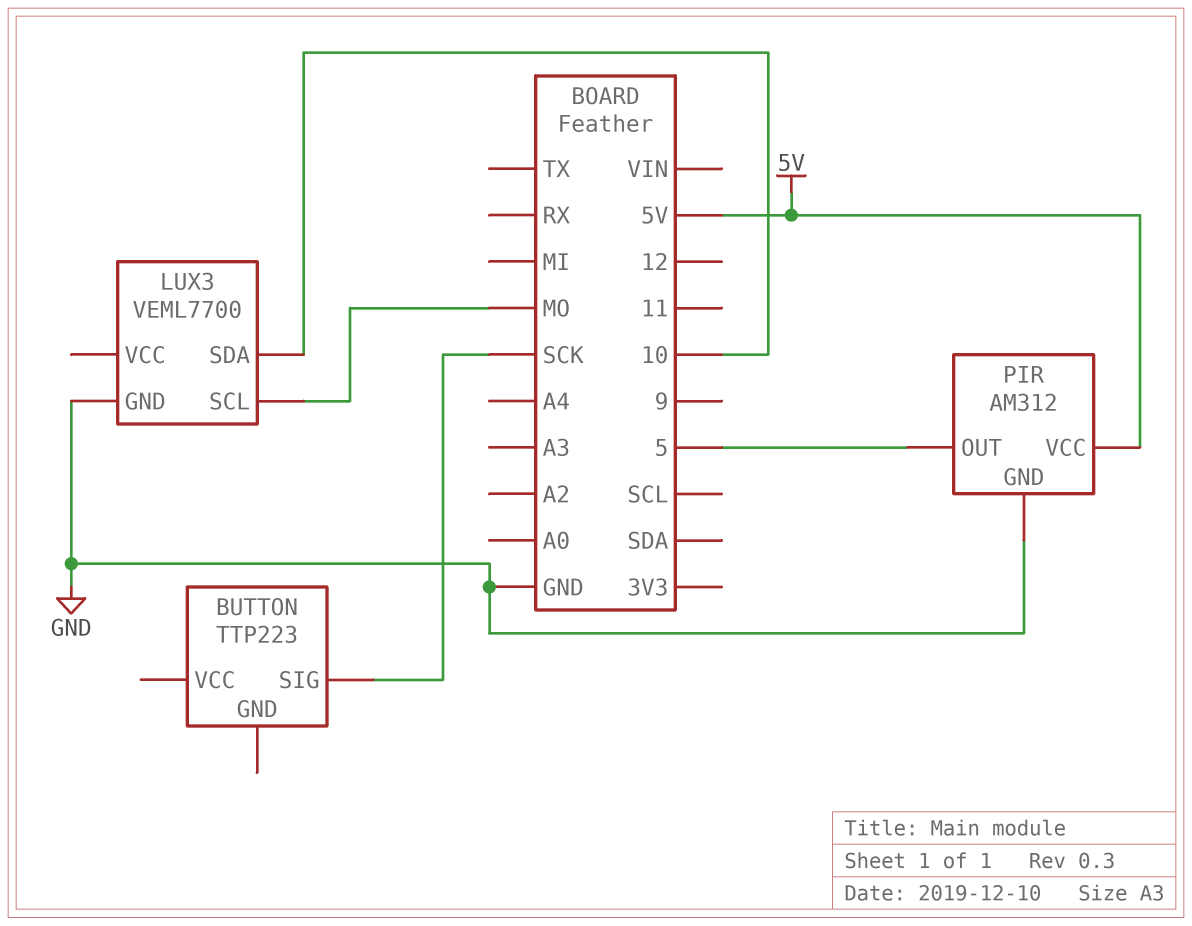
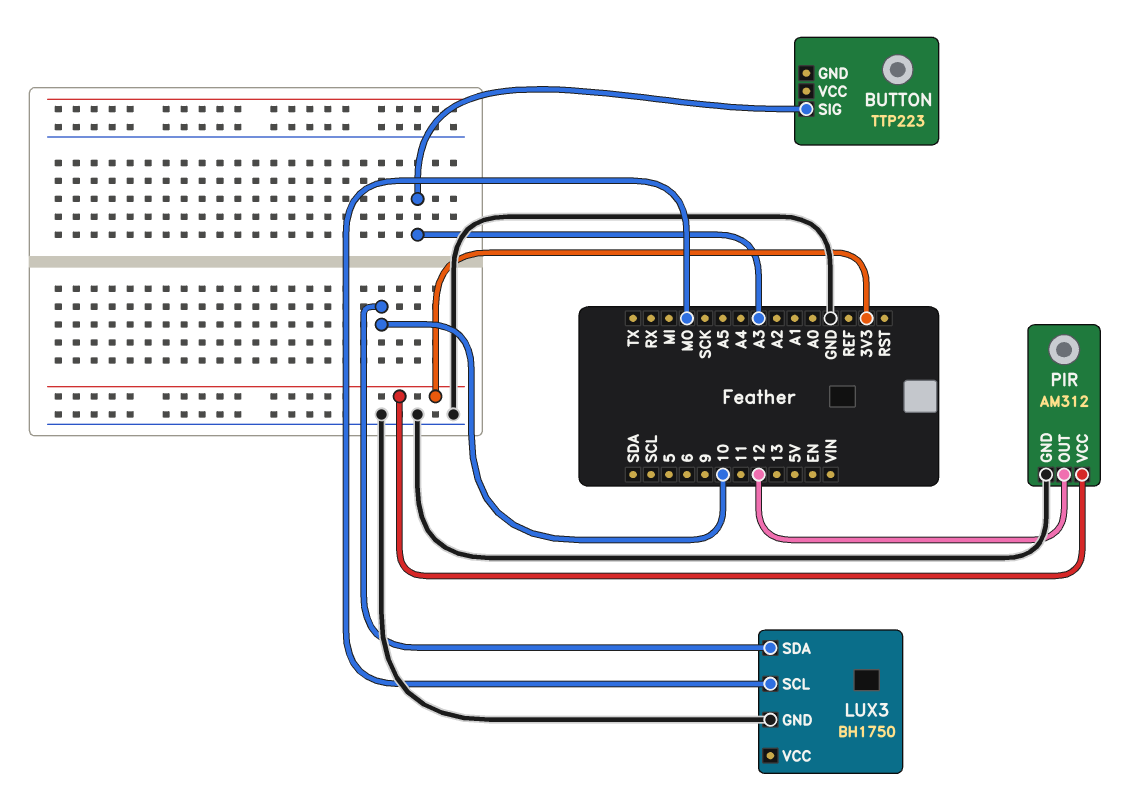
BUTTON pin SIG: SCK -> A3
LUX3: VEML7700 -> BH1750
PIR pin OUT: 5 -> 12
PIR pin VCC: 5V -> 3V3

